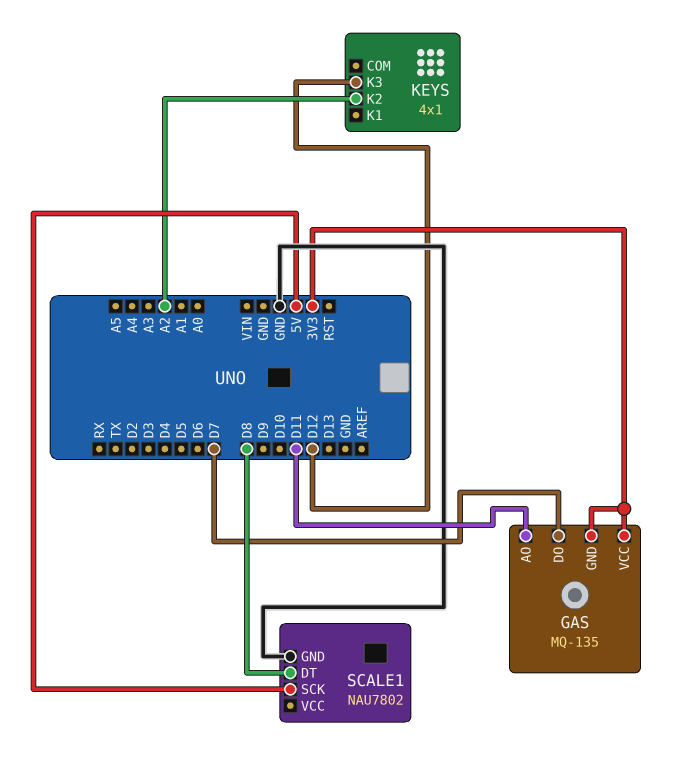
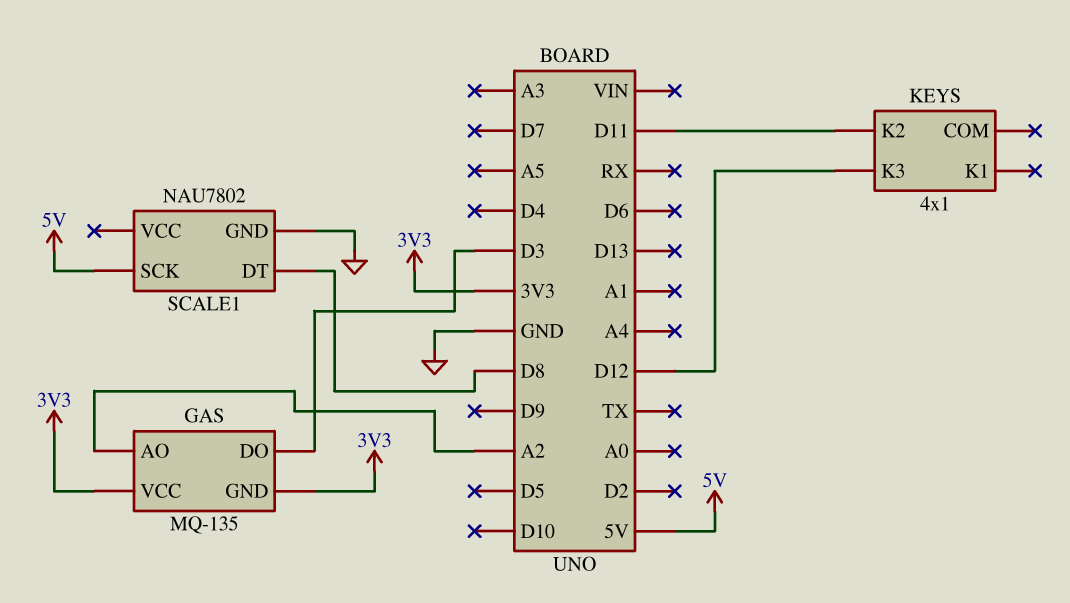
GAS pin AO: D11 -> A2
GAS pin DO: D7 -> D3
KEYS pin K2: A2 -> D11

